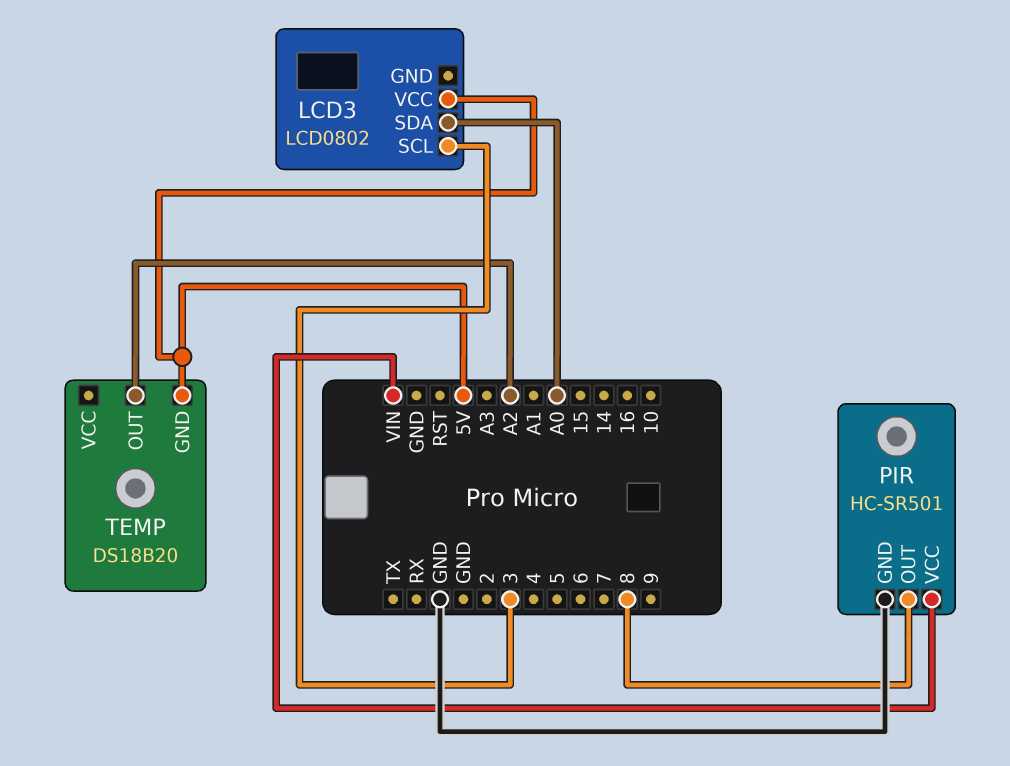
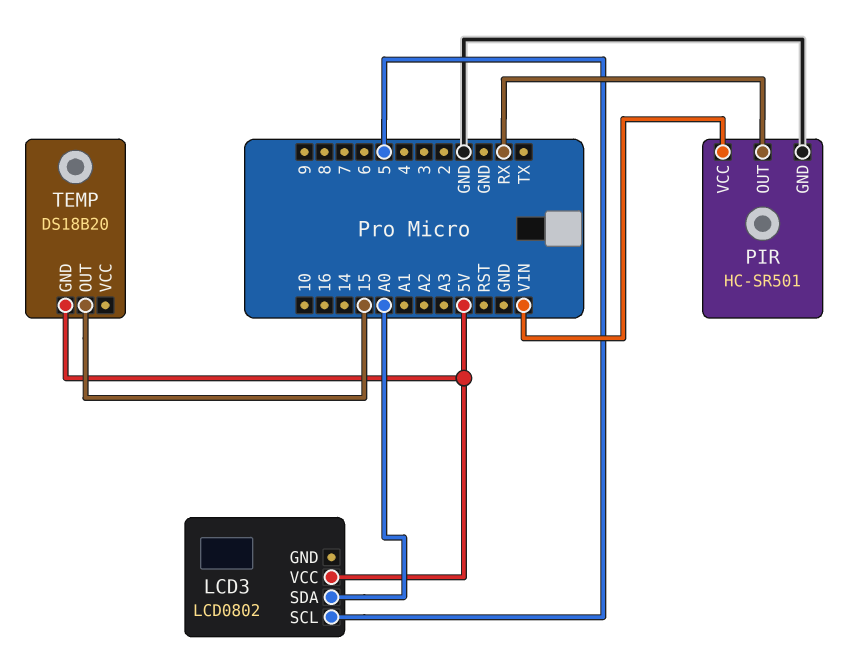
LCD3 pin SCL: 3 -> 5
PIR pin OUT: 8 -> RX
TEMP pin OUT: A2 -> 15

